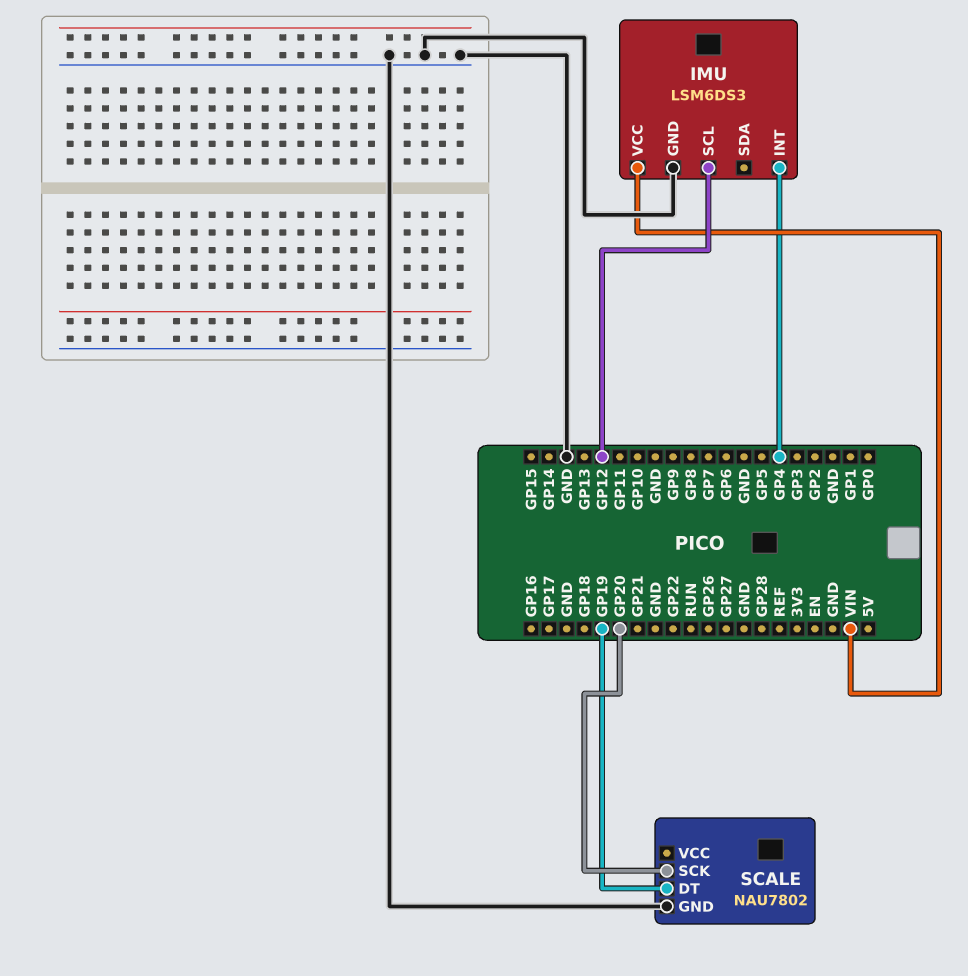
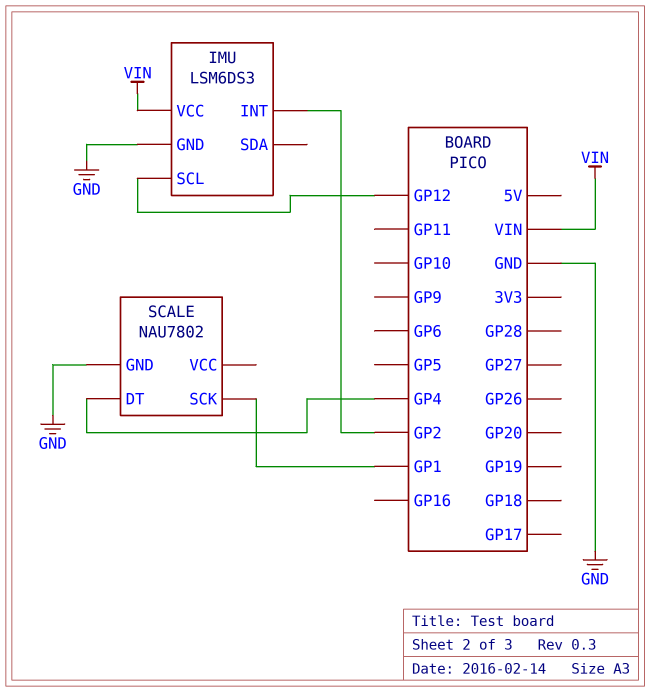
IMU pin INT: GP4 -> GP2
SCALE pin DT: GP19 -> GP4
SCALE pin SCK: GP20 -> GP1

